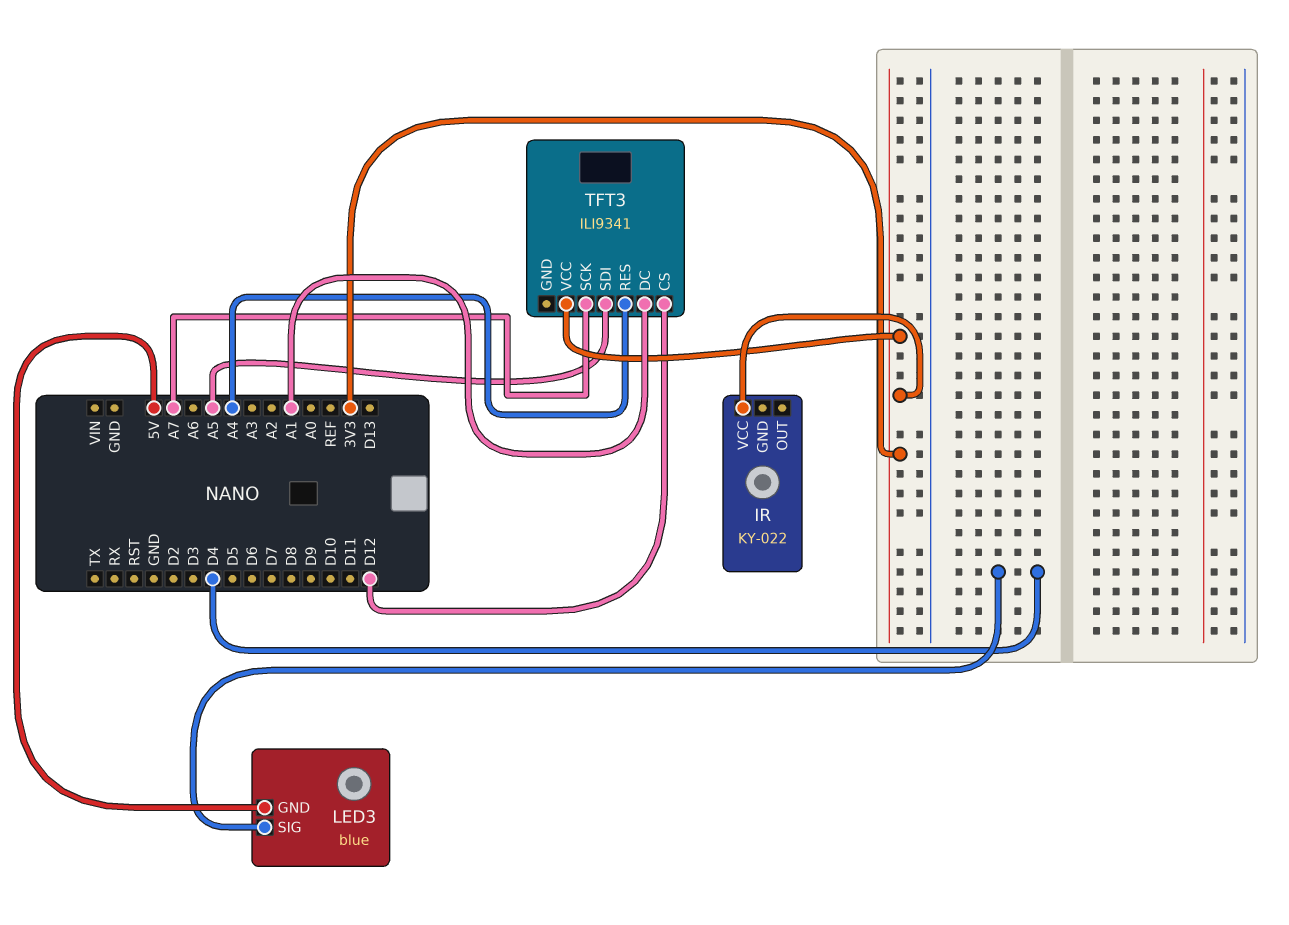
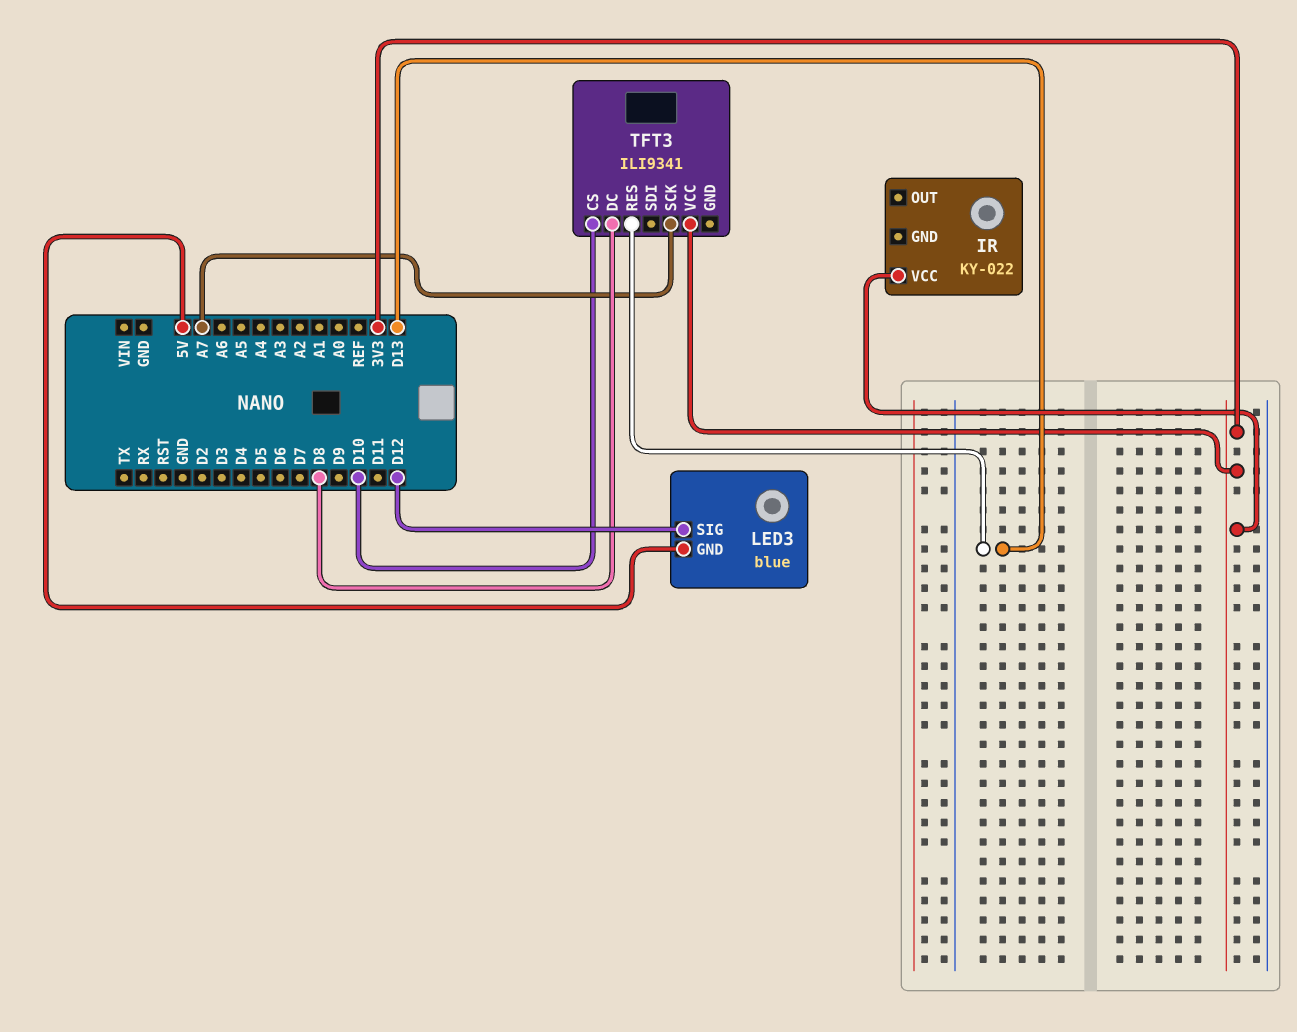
LED3 pin SIG: D4 -> D12
TFT3 pin CS: D12 -> D10
TFT3 pin DC: A1 -> D8
TFT3 pin RES: A4 -> D13
TFT3 pin SDI: A5 -> none

